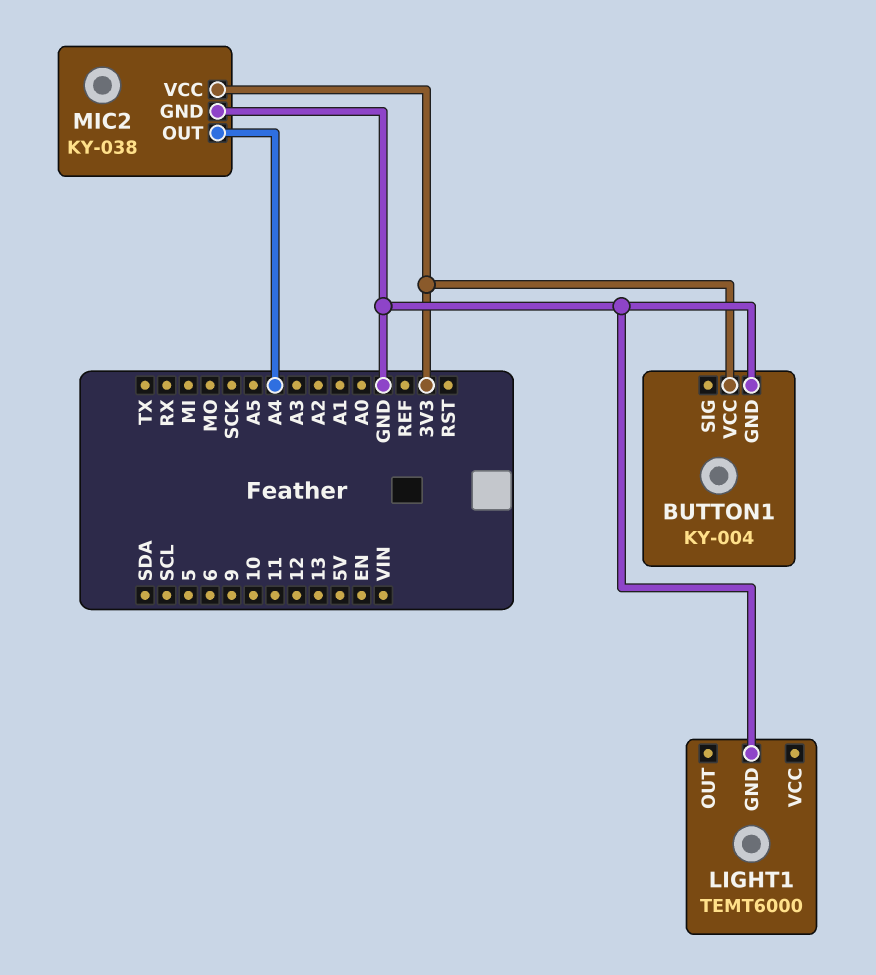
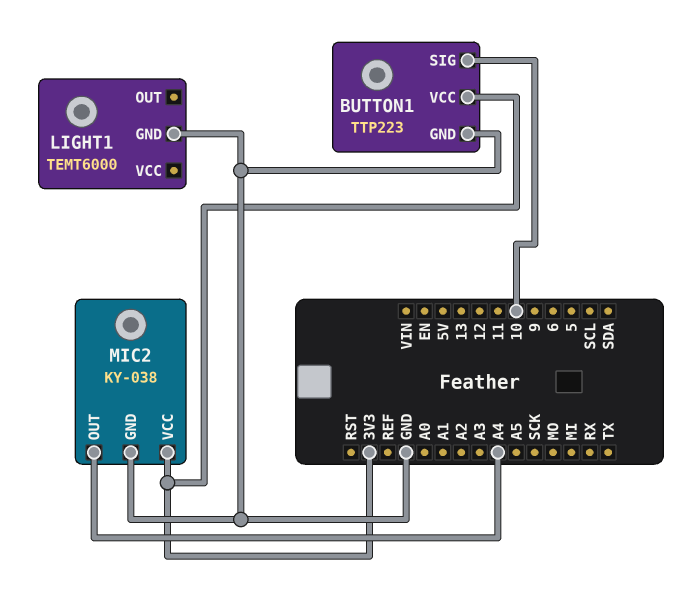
BUTTON1: KY-004 -> TTP223
BUTTON1 pin SIG: none -> 10

